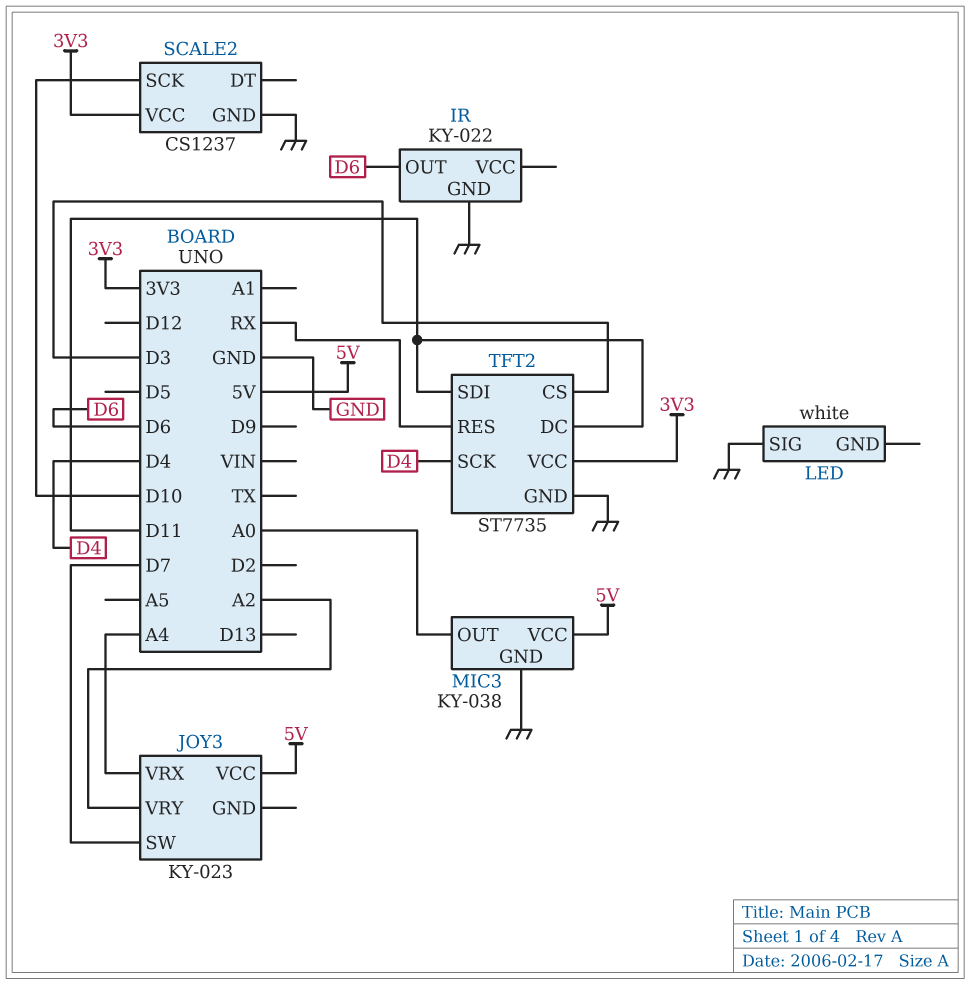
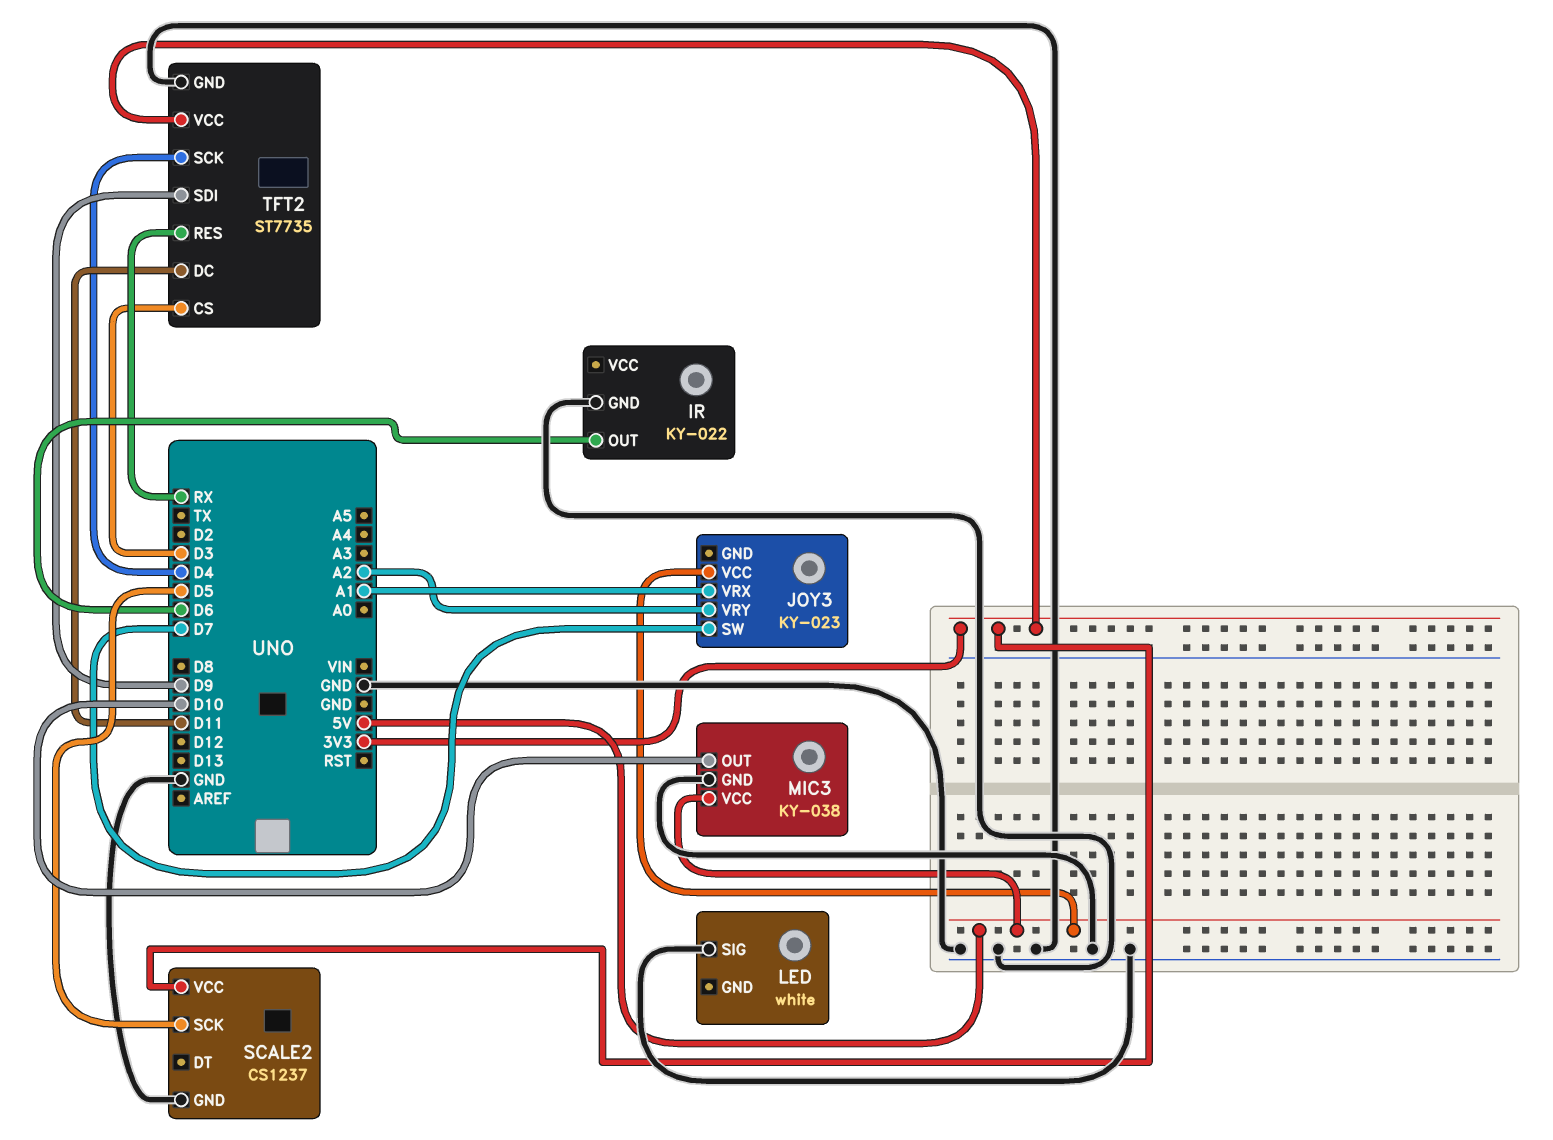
JOY3 pin VRX: A4 -> A1
MIC3 pin OUT: A0 -> D10
SCALE2 pin SCK: D10 -> D5
TFT2 pin SDI: D11 -> D9

